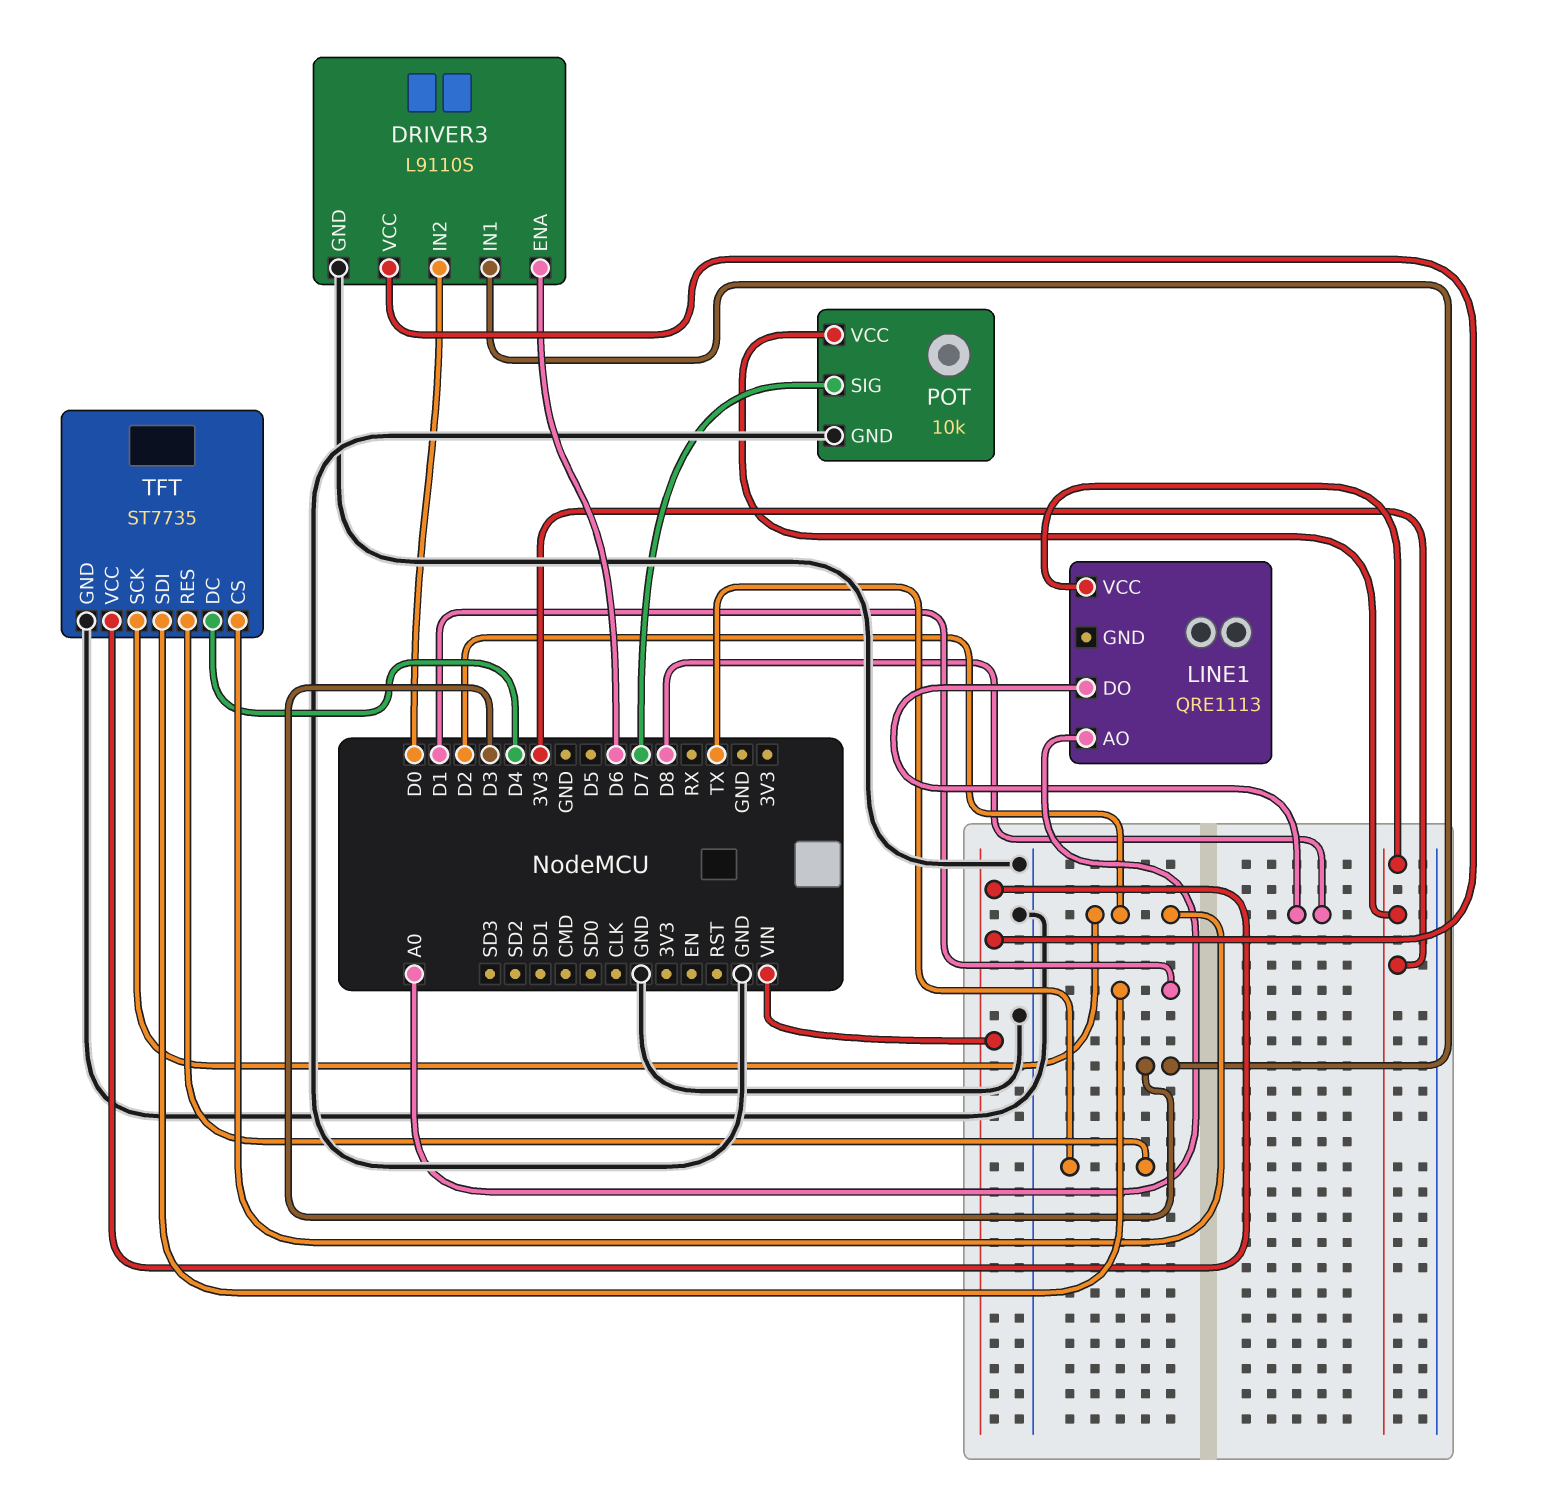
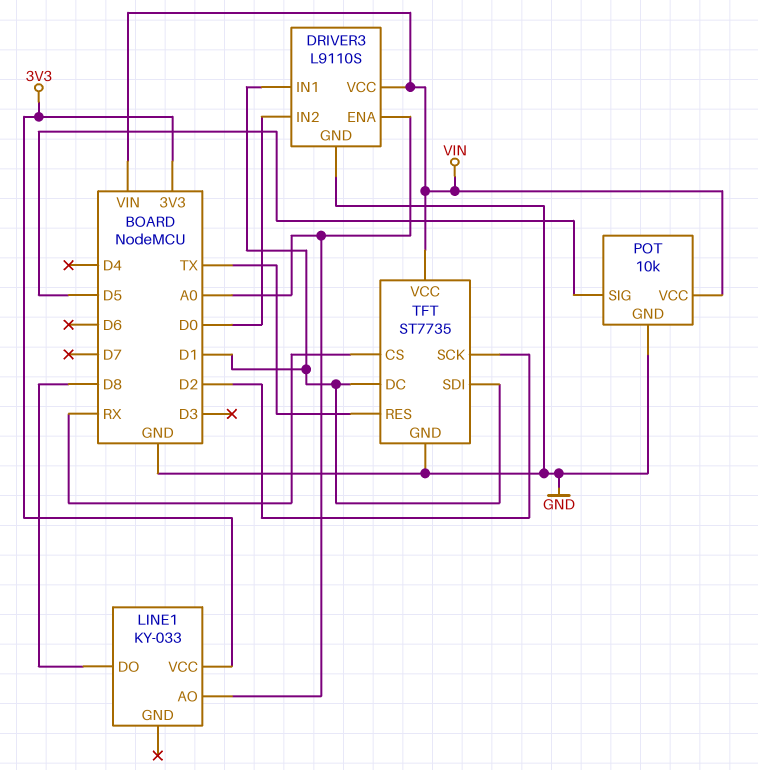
DRIVER3 pin ENA: D6 -> A0
DRIVER3 pin IN1: D3 -> D1
LINE1: QRE1113 -> KY-033
POT pin SIG: D7 -> D5
POT pin VCC: 3V3 -> VIN
TFT pin CS: D2 -> RX
TFT pin DC: D4 -> D1

